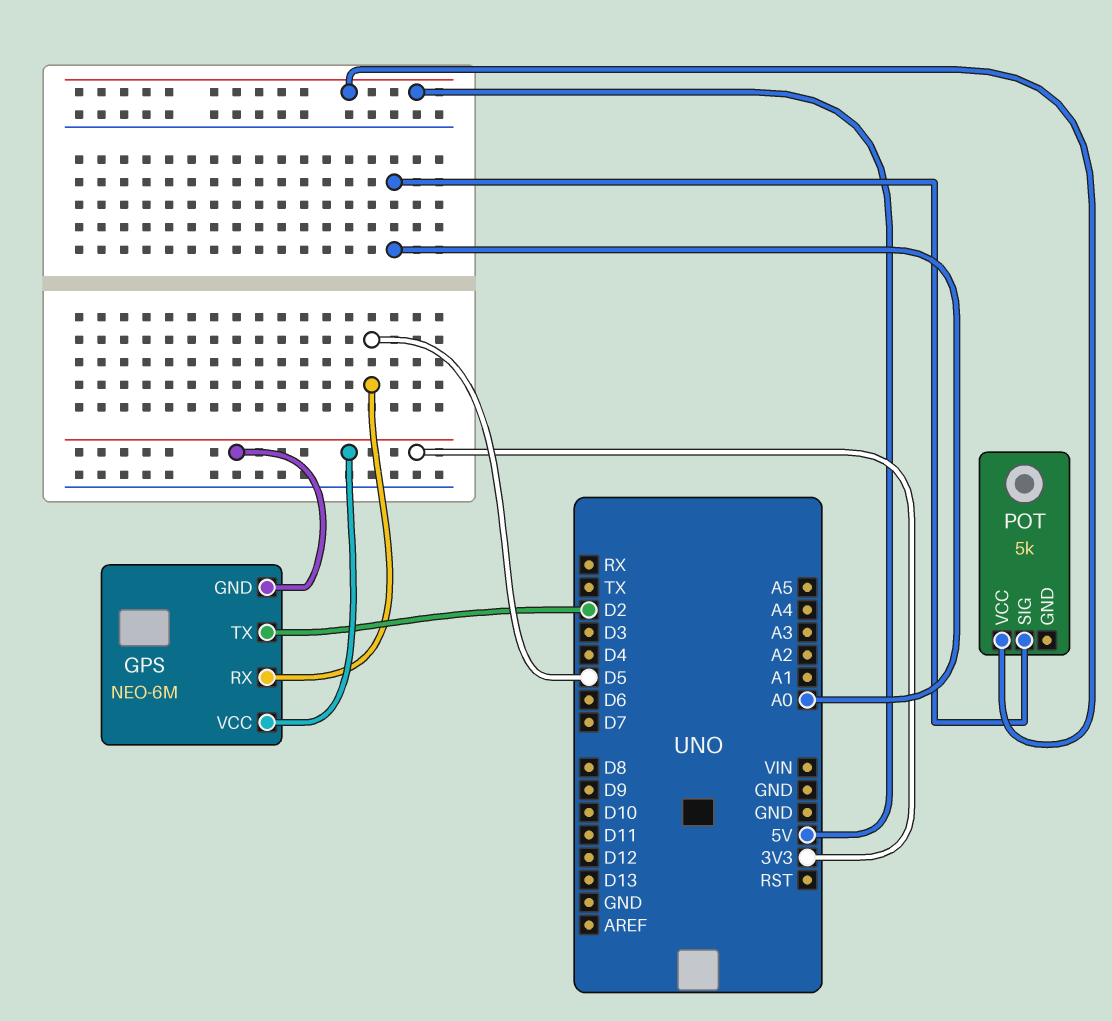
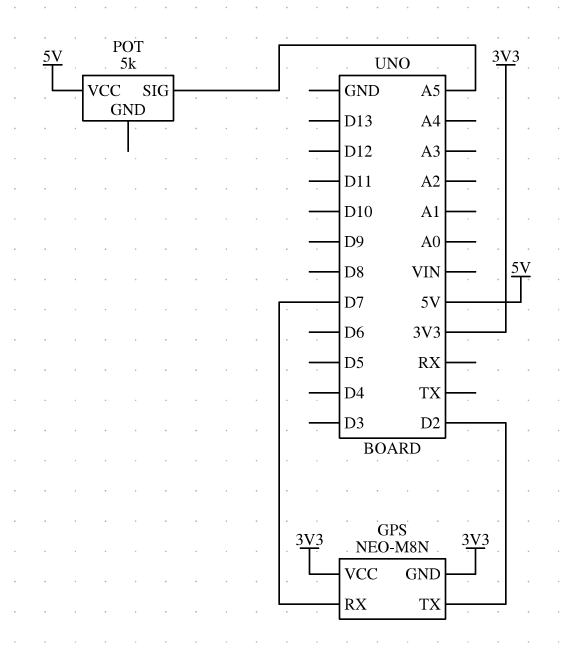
GPS: NEO-6M -> NEO-M8N
GPS pin RX: D5 -> D7
POT pin SIG: A0 -> A5

